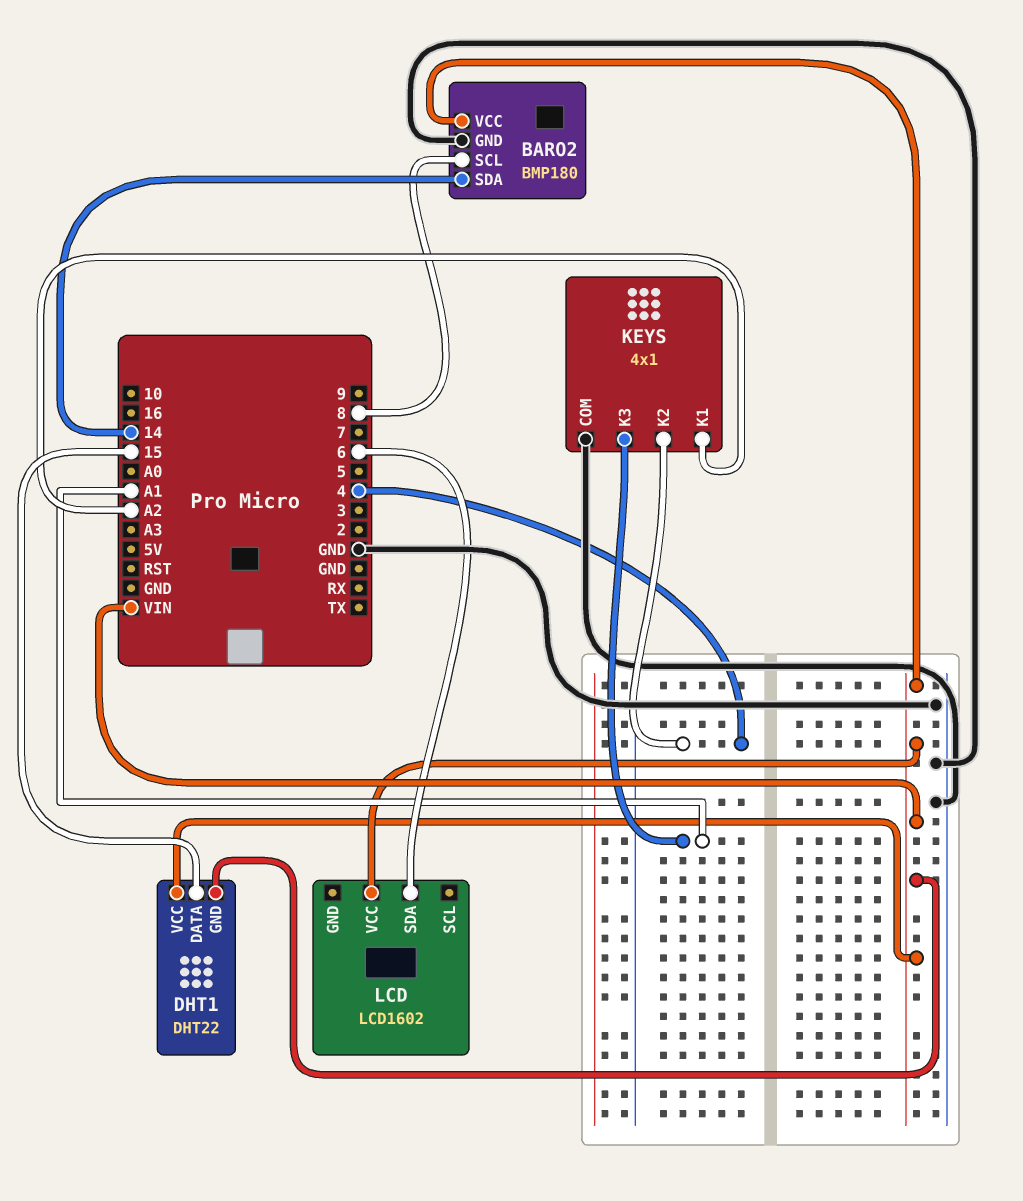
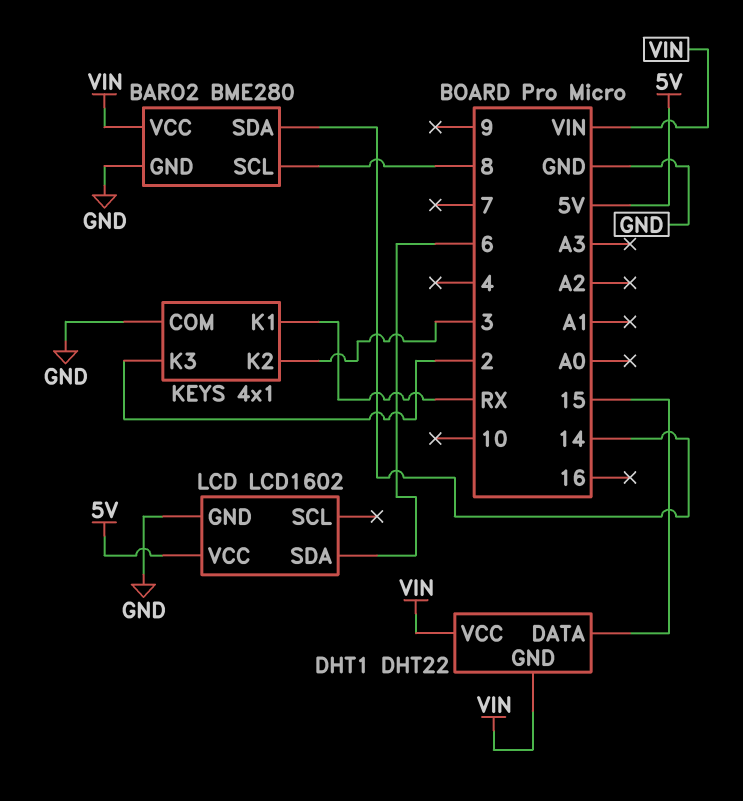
BARO2: BMP180 -> BME280
KEYS pin K1: A2 -> RX
KEYS pin K2: 4 -> 3
KEYS pin K3: A1 -> 2
LCD pin GND: none -> GND
LCD pin VCC: VIN -> 5V

